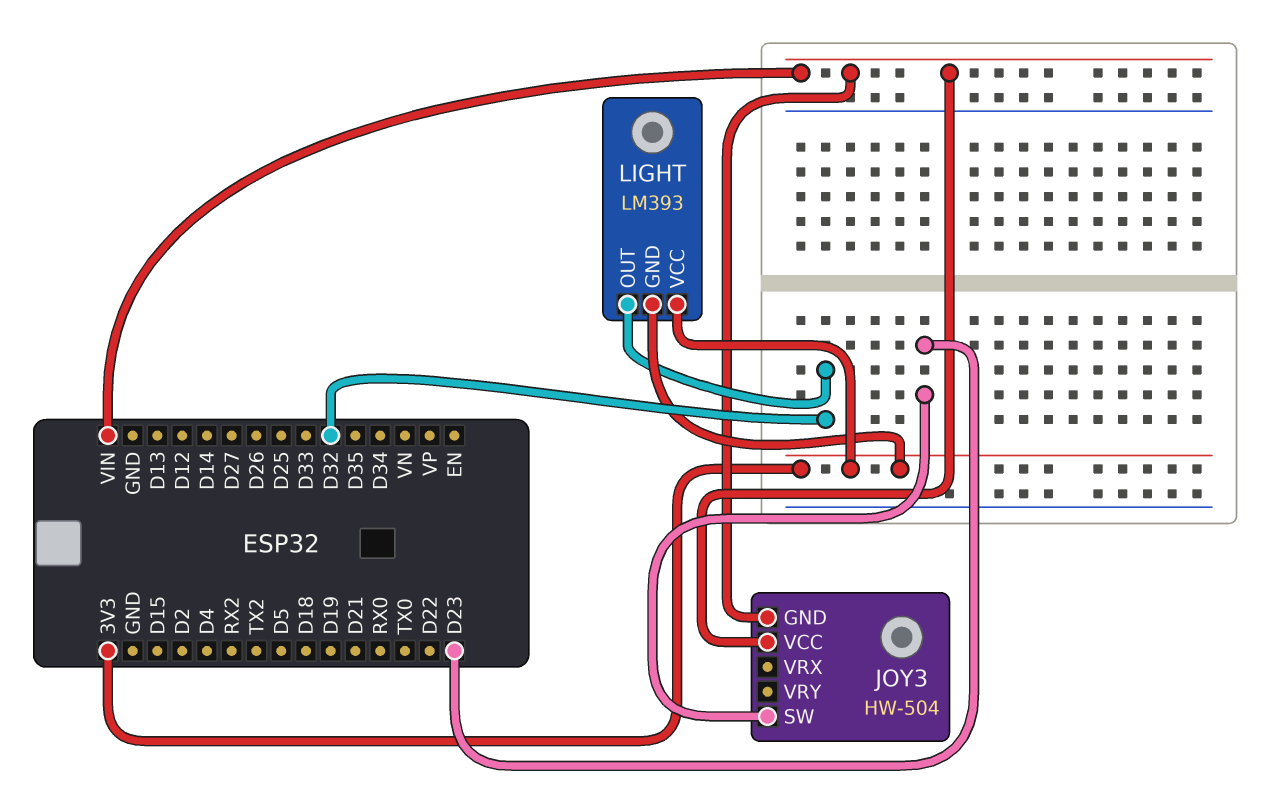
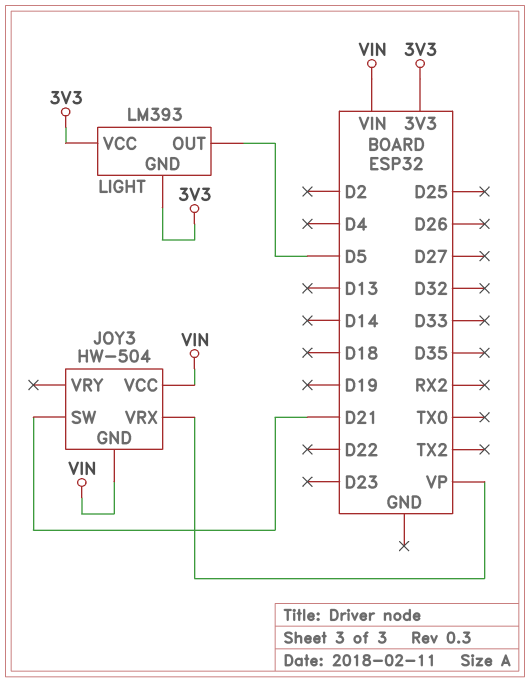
JOY3 pin SW: D23 -> D21
JOY3 pin VRX: none -> VP
LIGHT pin OUT: D32 -> D5

